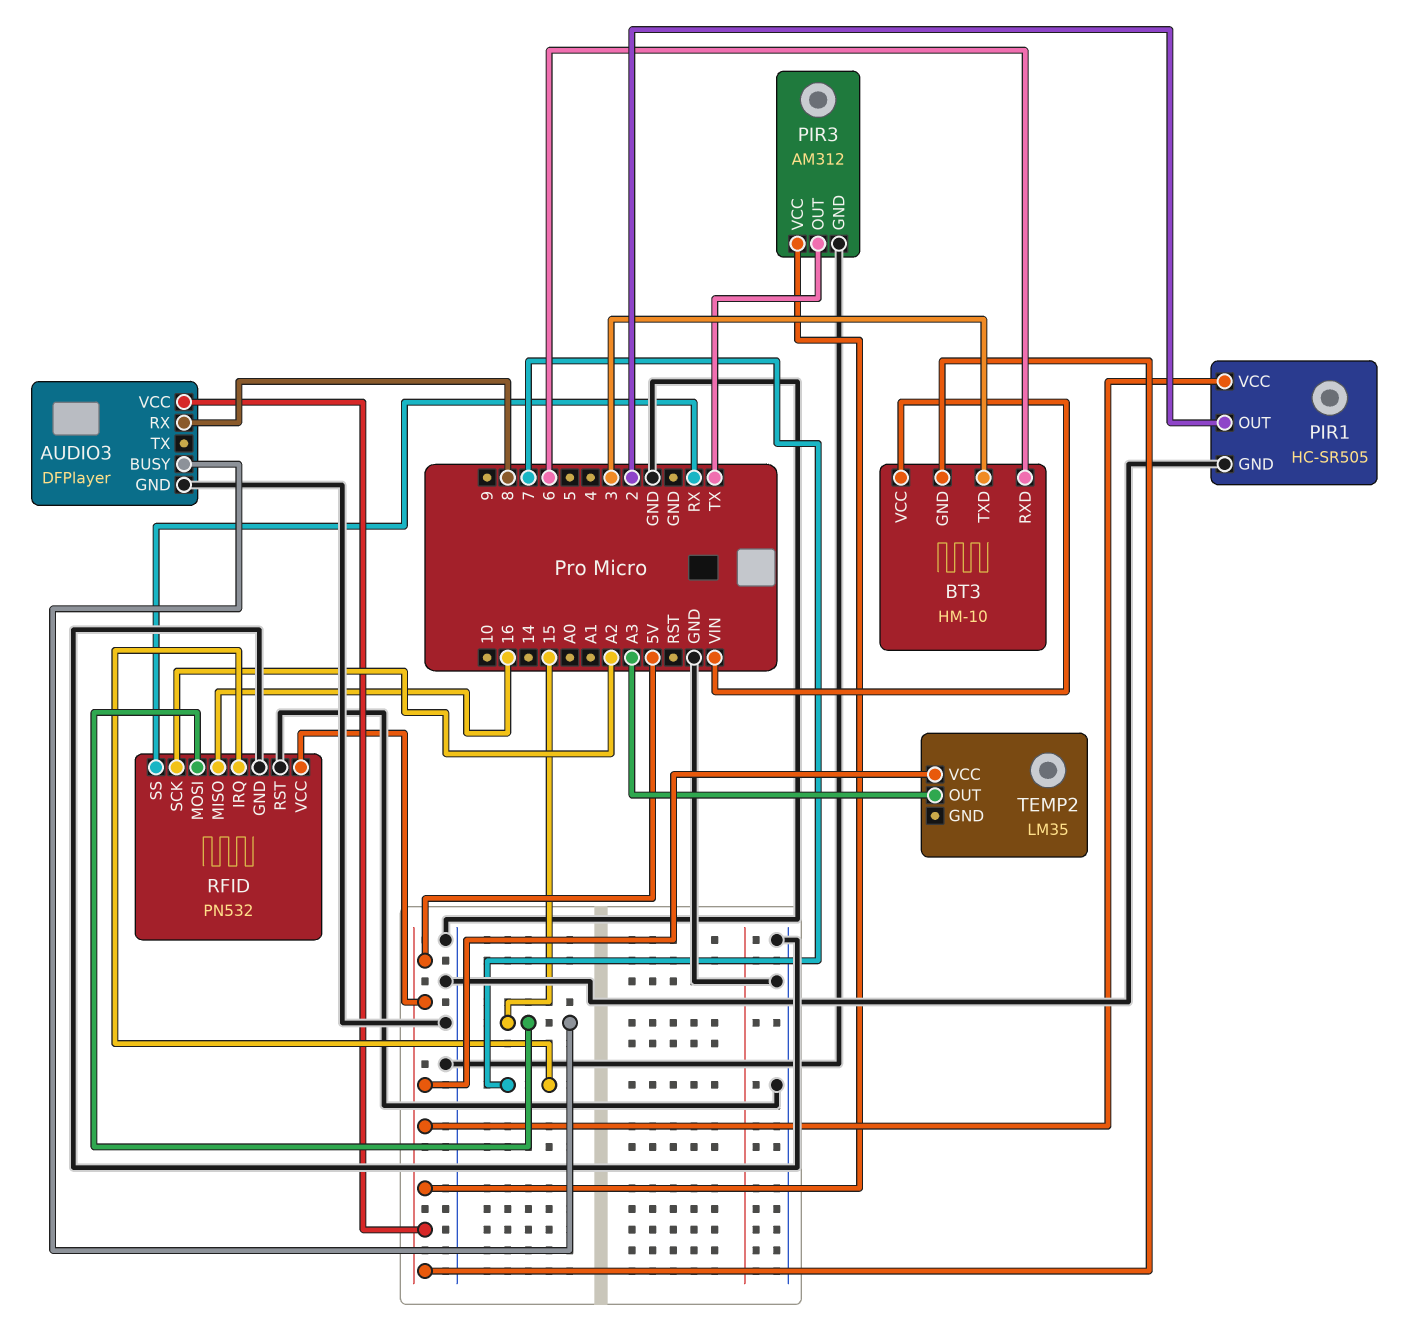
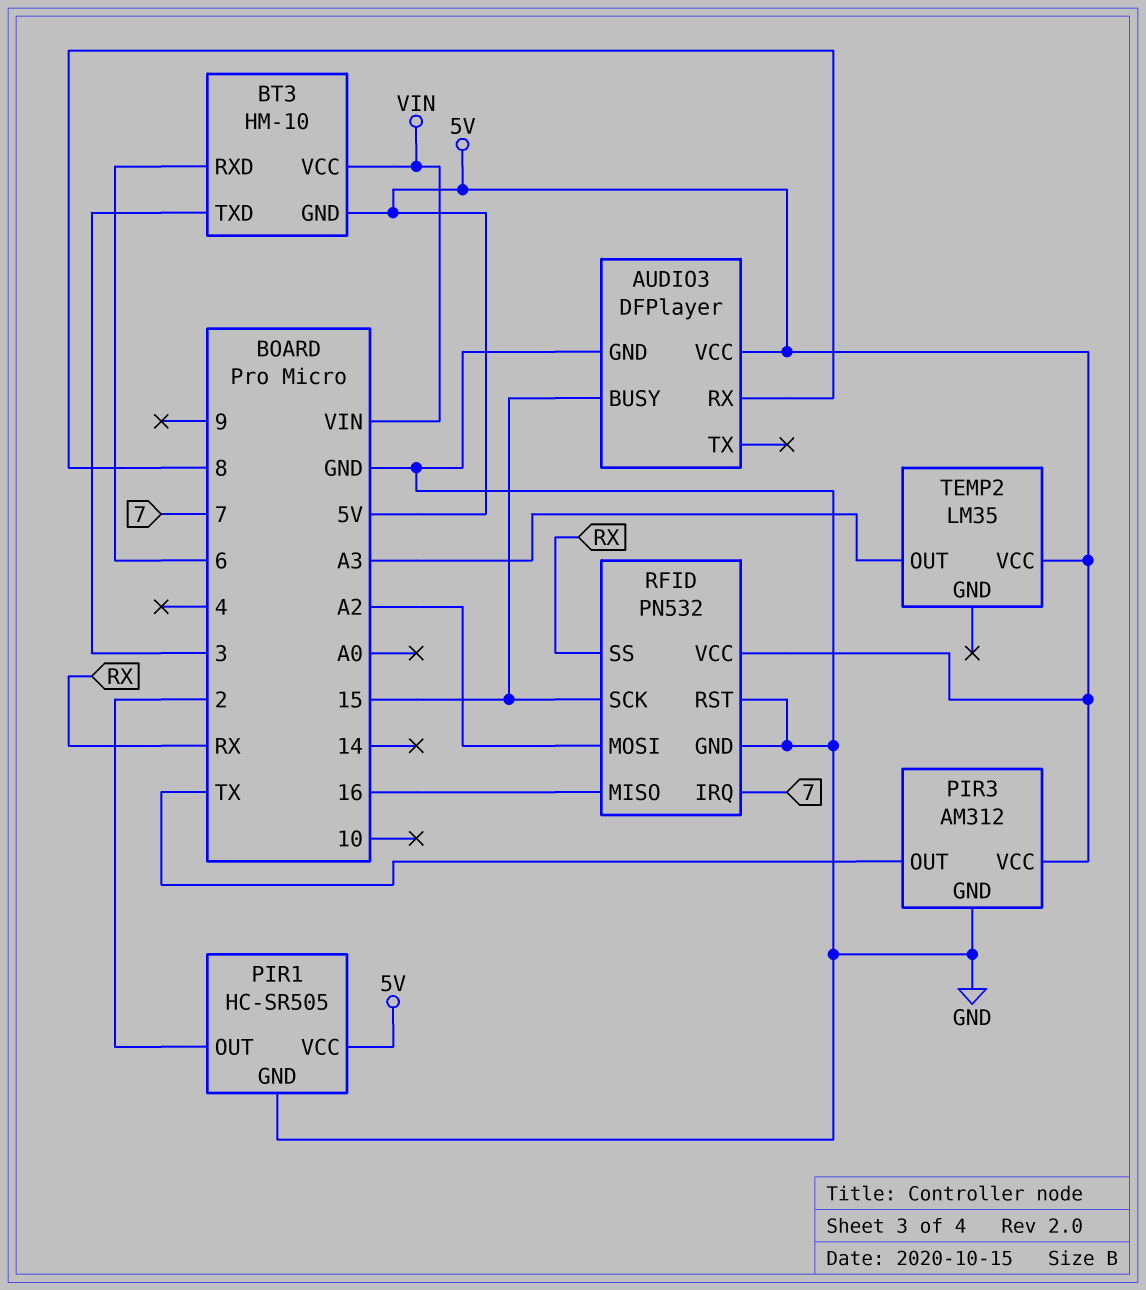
RFID pin MOSI: 15 -> A2
RFID pin SCK: A2 -> 15

